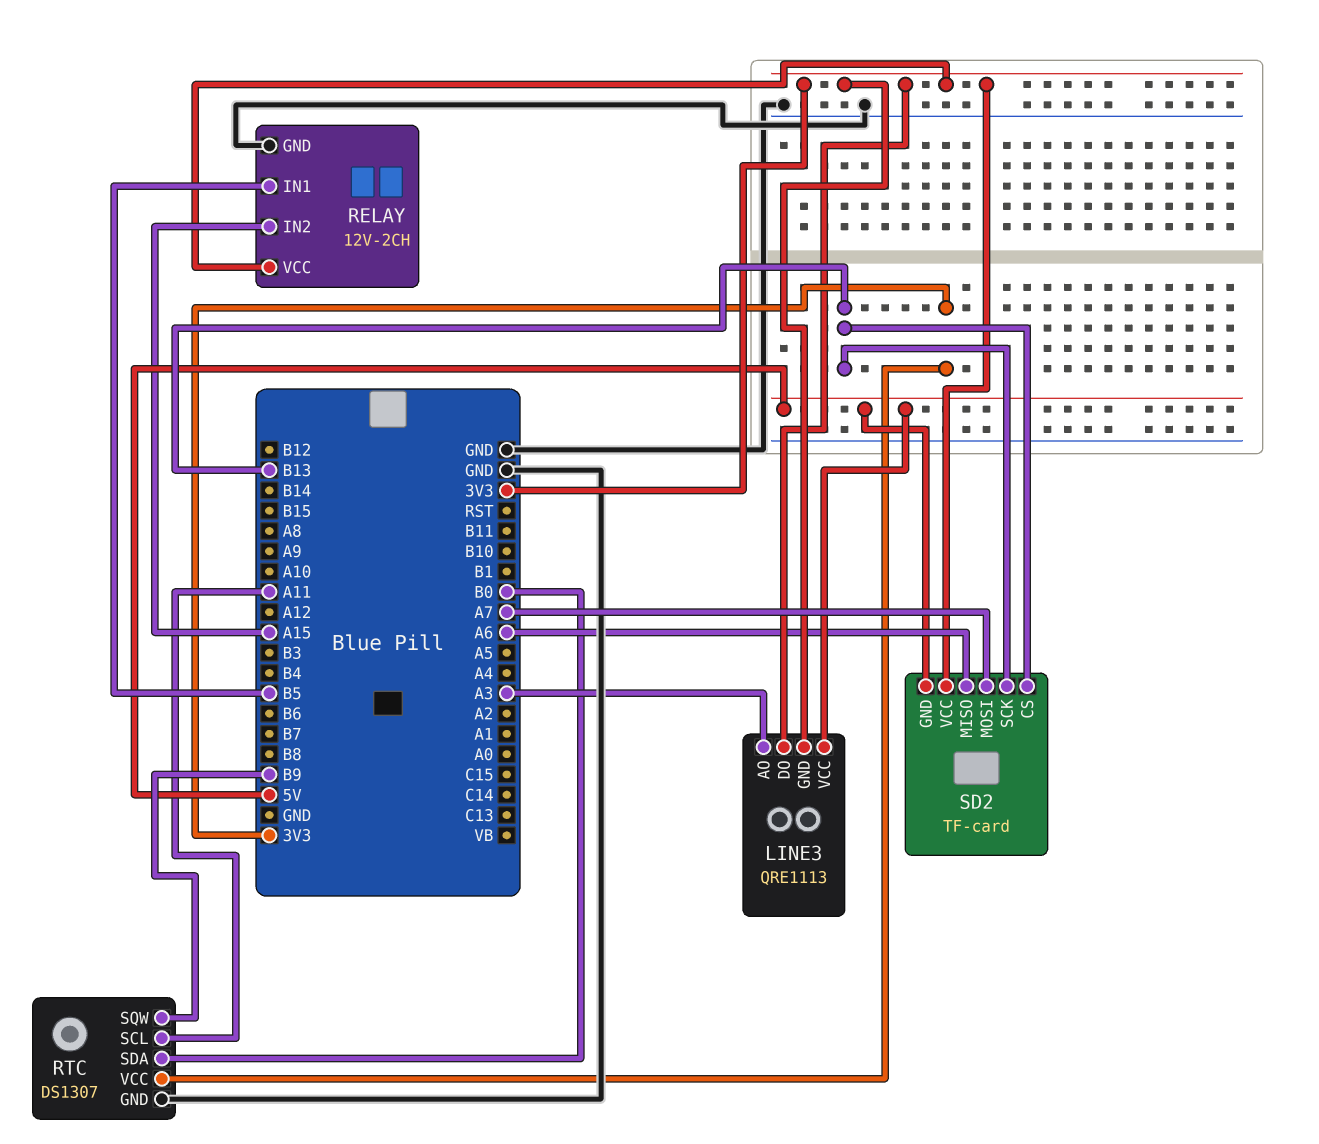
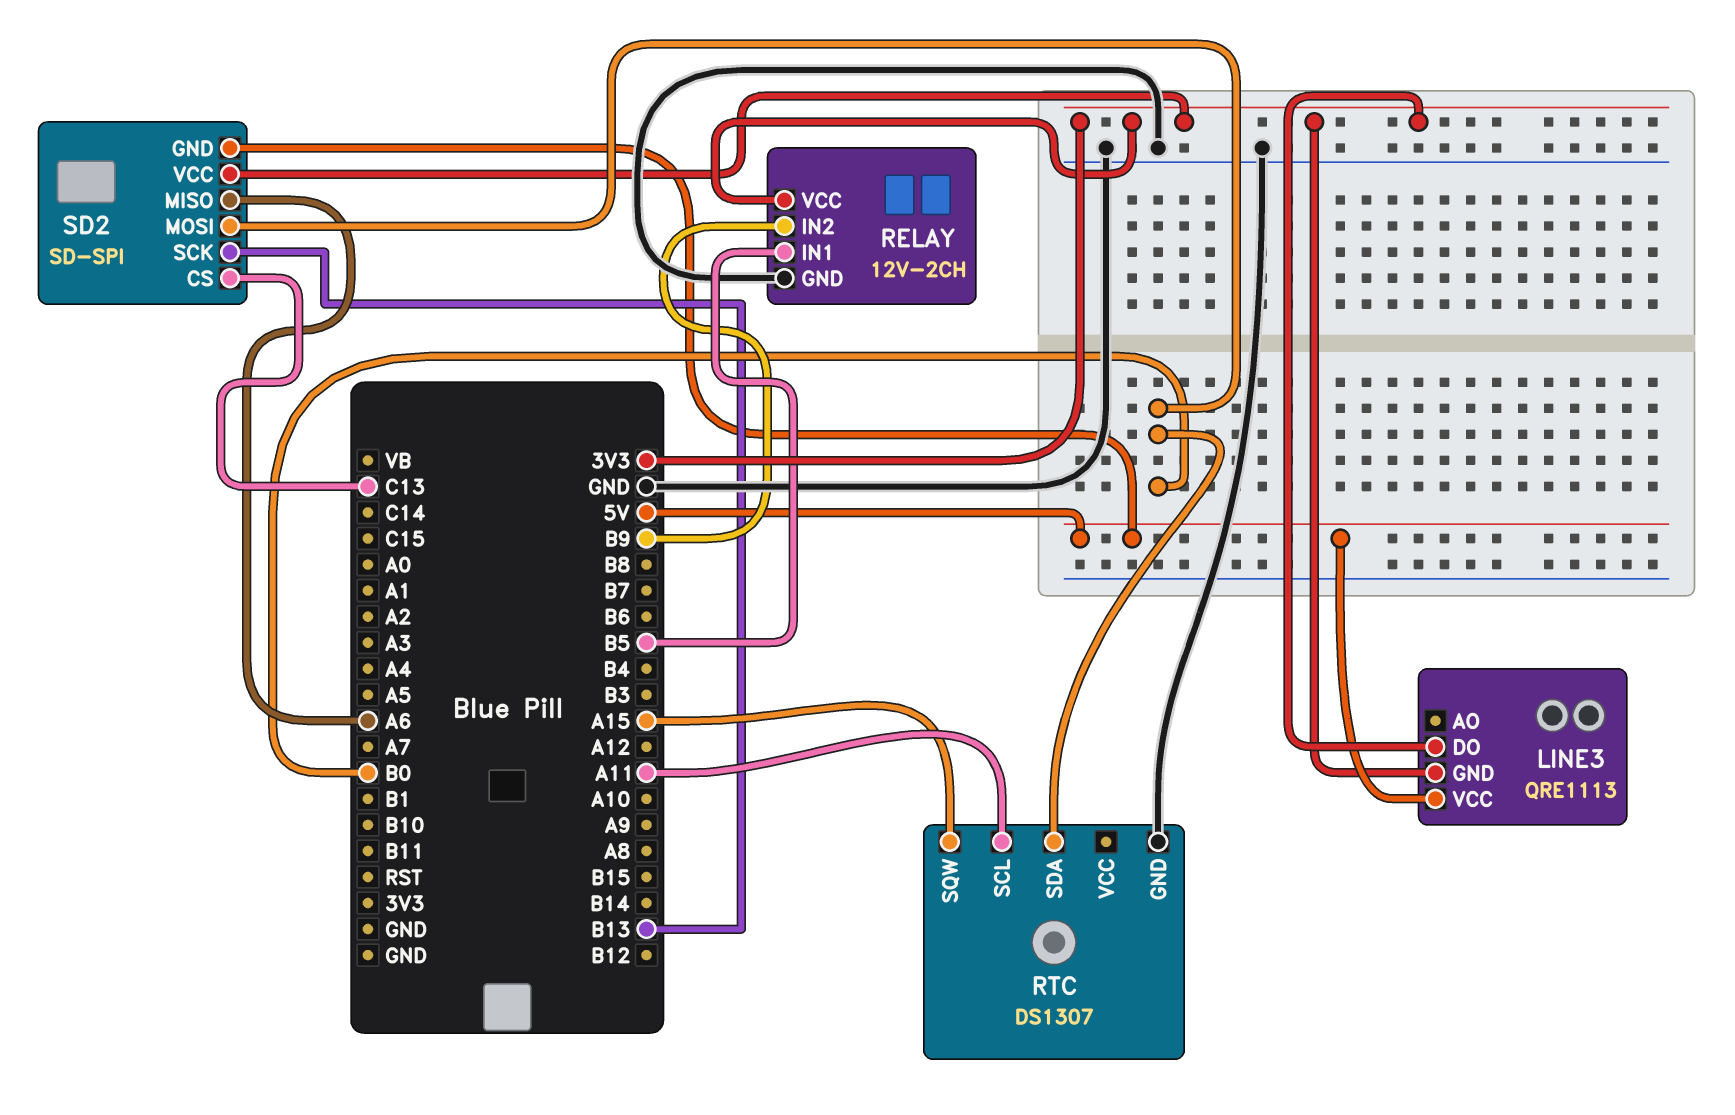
LINE3 pin AO: A3 -> none
RELAY pin IN2: A15 -> B9
RTC pin SQW: B9 -> A15
RTC pin VCC: 3V3 -> none
SD2: TF-card -> SD-SPI
SD2 pin CS: B13 -> C13
SD2 pin MOSI: A7 -> B0

